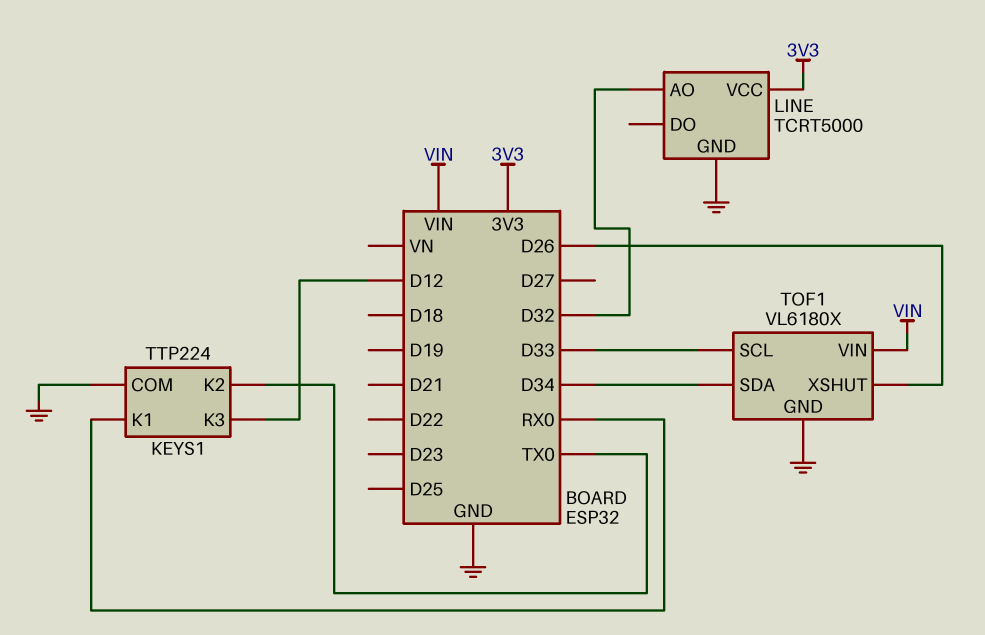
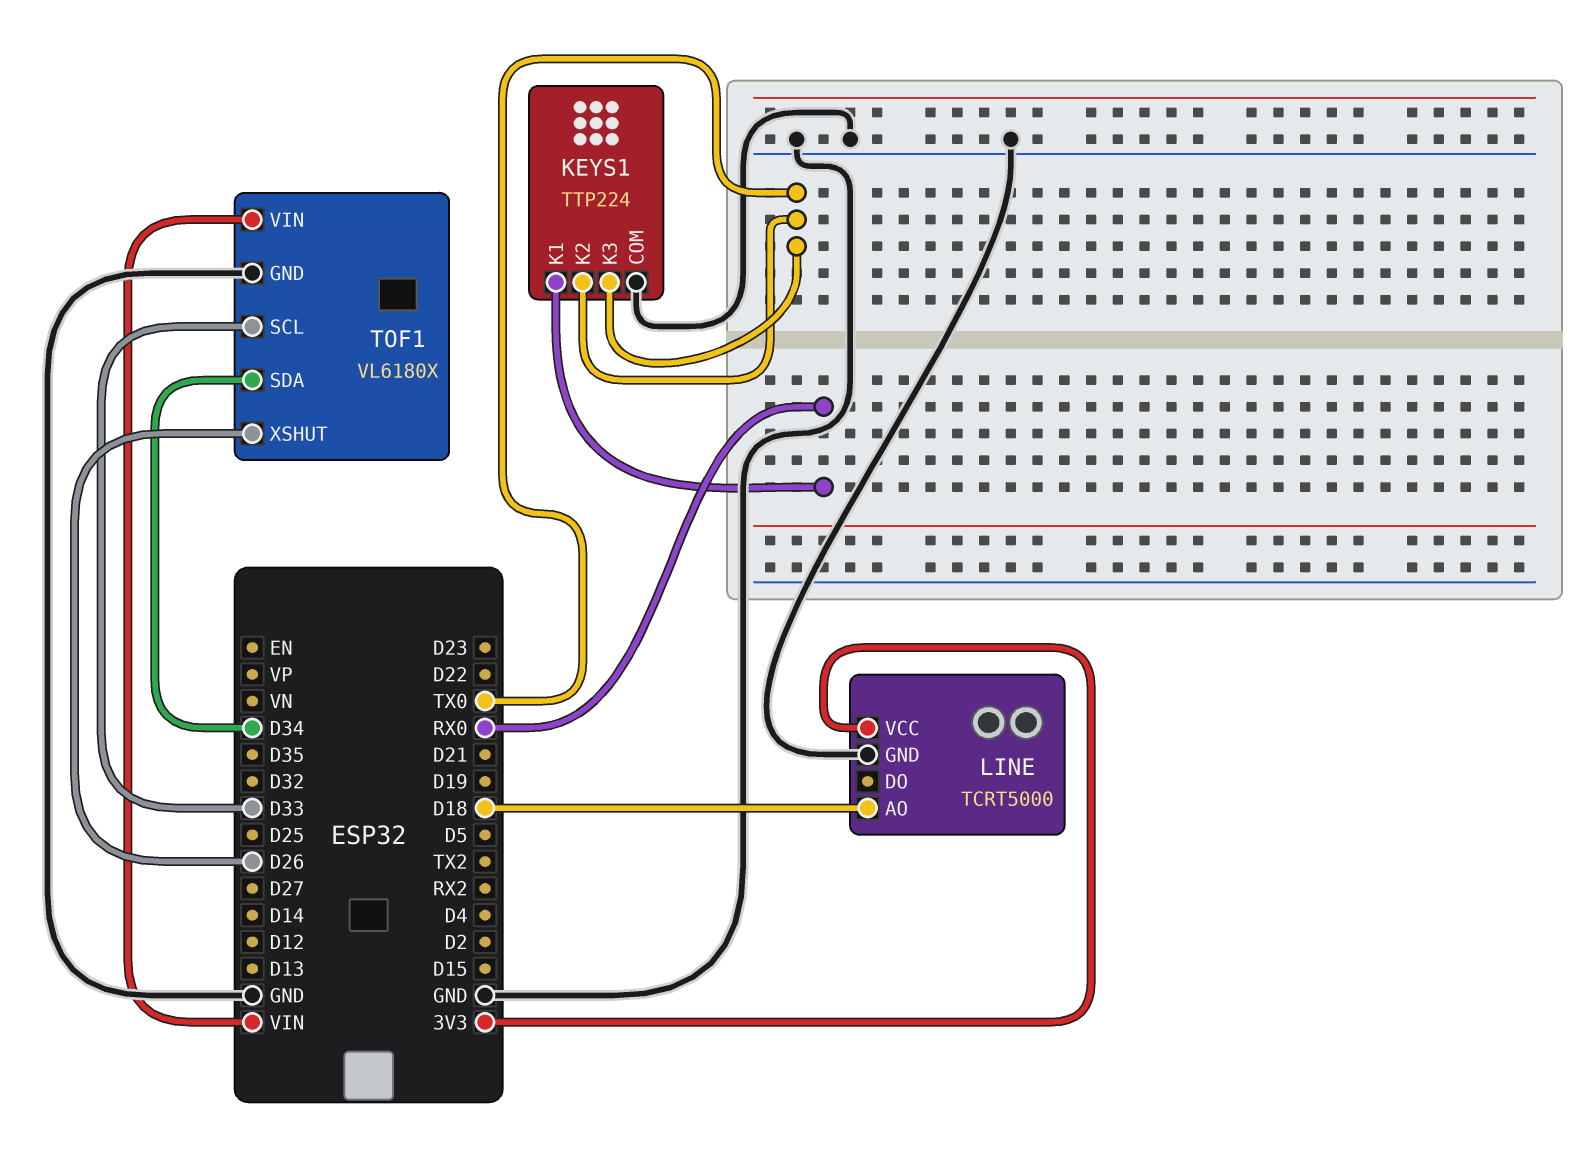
KEYS1 pin K3: D12 -> TX0
LINE pin AO: D32 -> D18

